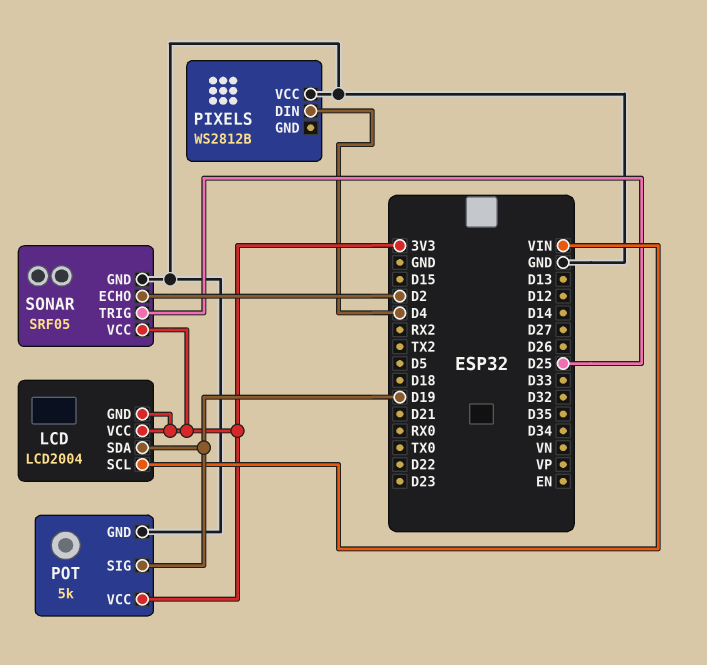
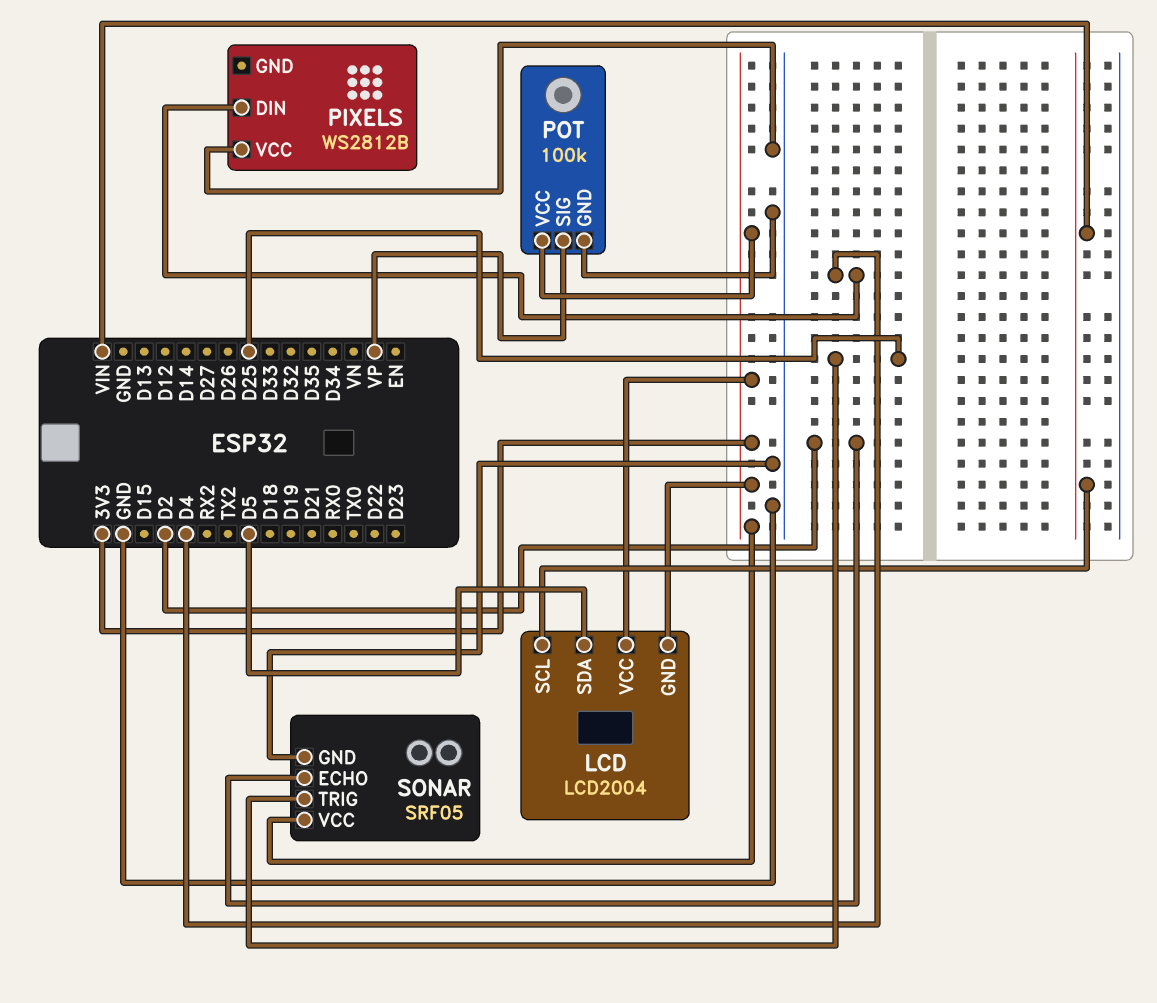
LCD pin SDA: D19 -> D5
POT: 5k -> 100k
POT pin SIG: D19 -> VP

